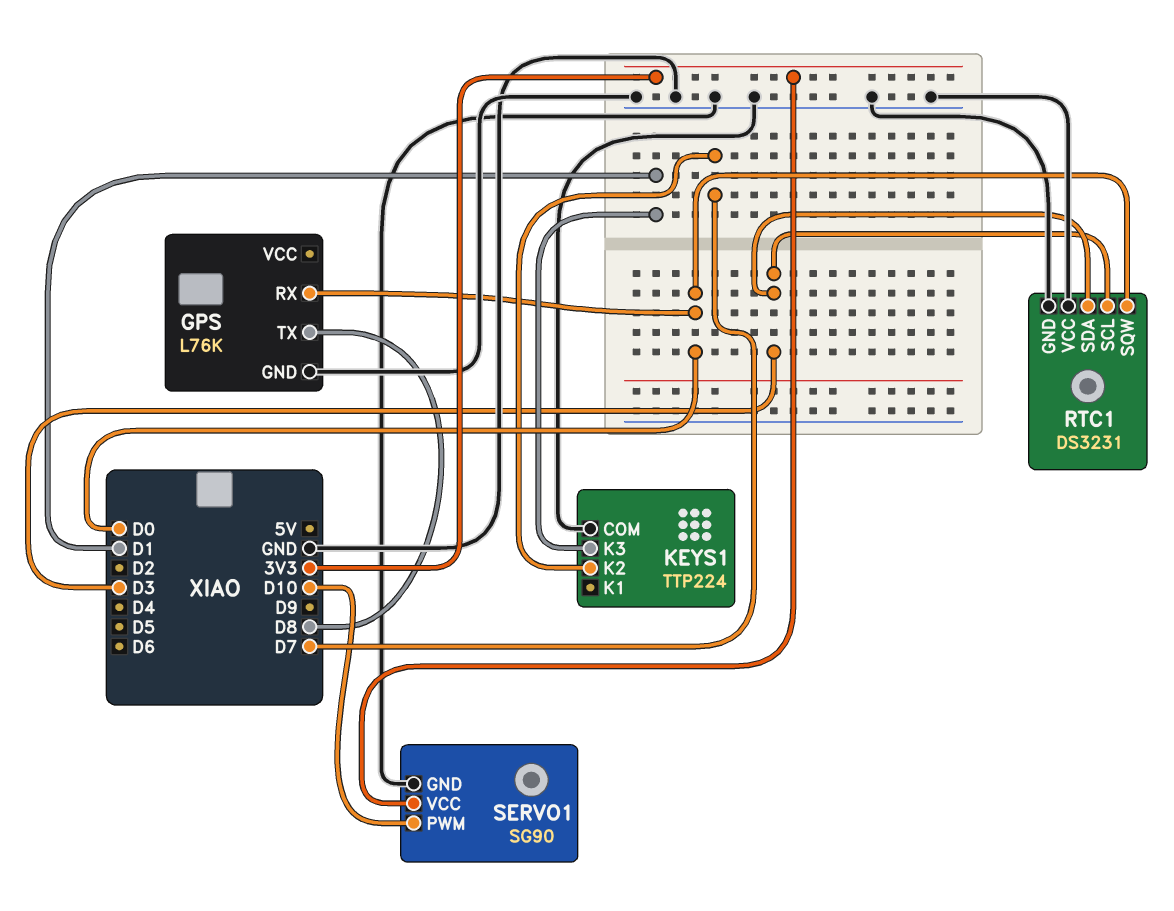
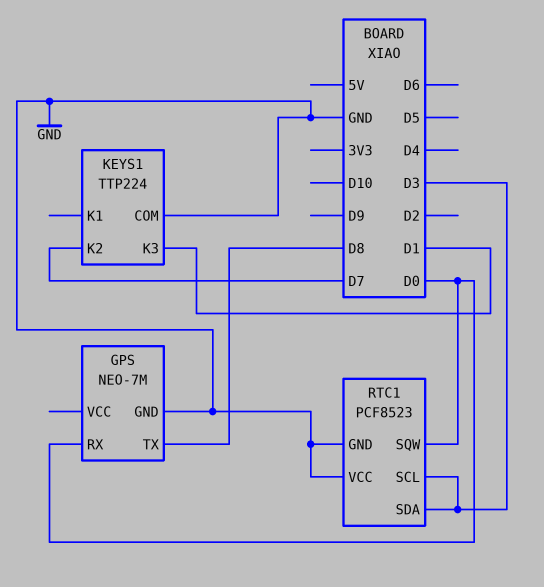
GPS: L76K -> NEO-7M
RTC1: DS3231 -> PCF8523
SERVO1: SG90 -> none
SERVO1 pin GND: GND -> none
SERVO1 pin PWM: D10 -> none
SERVO1 pin VCC: 3V3 -> none

